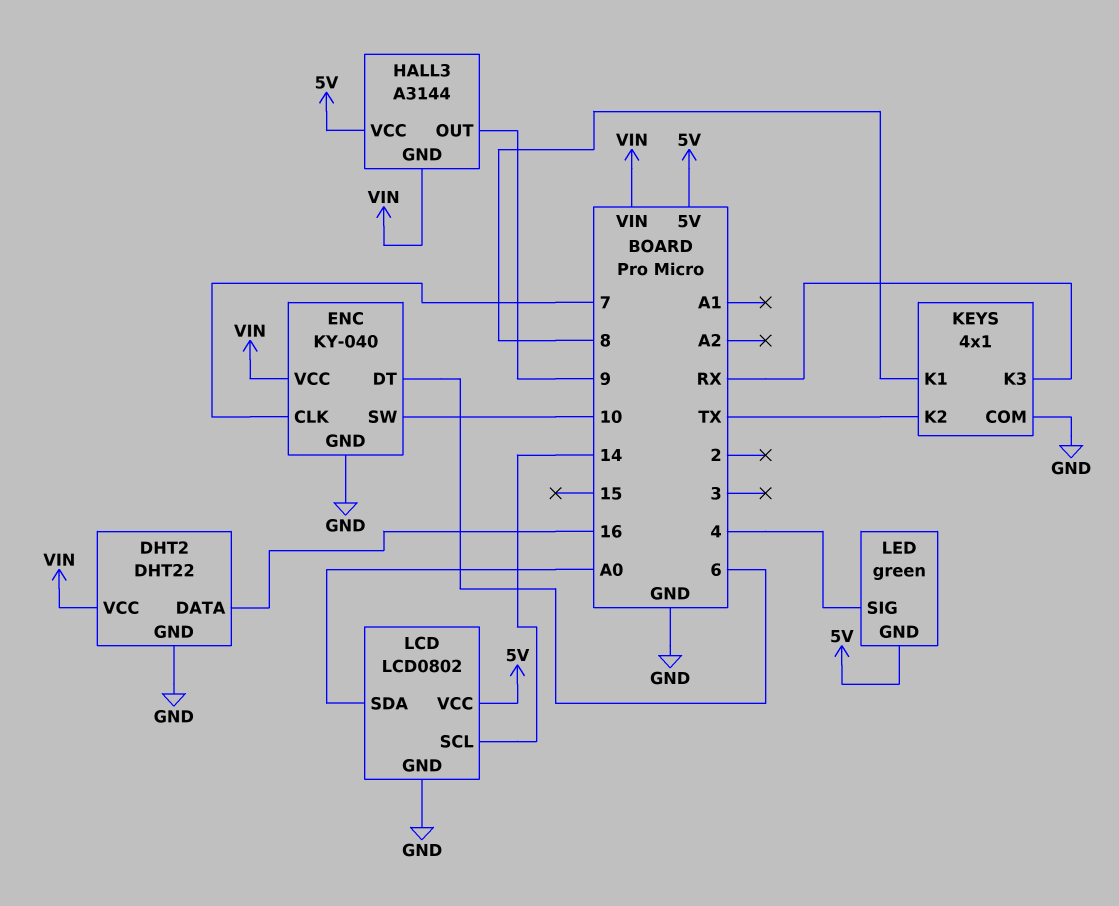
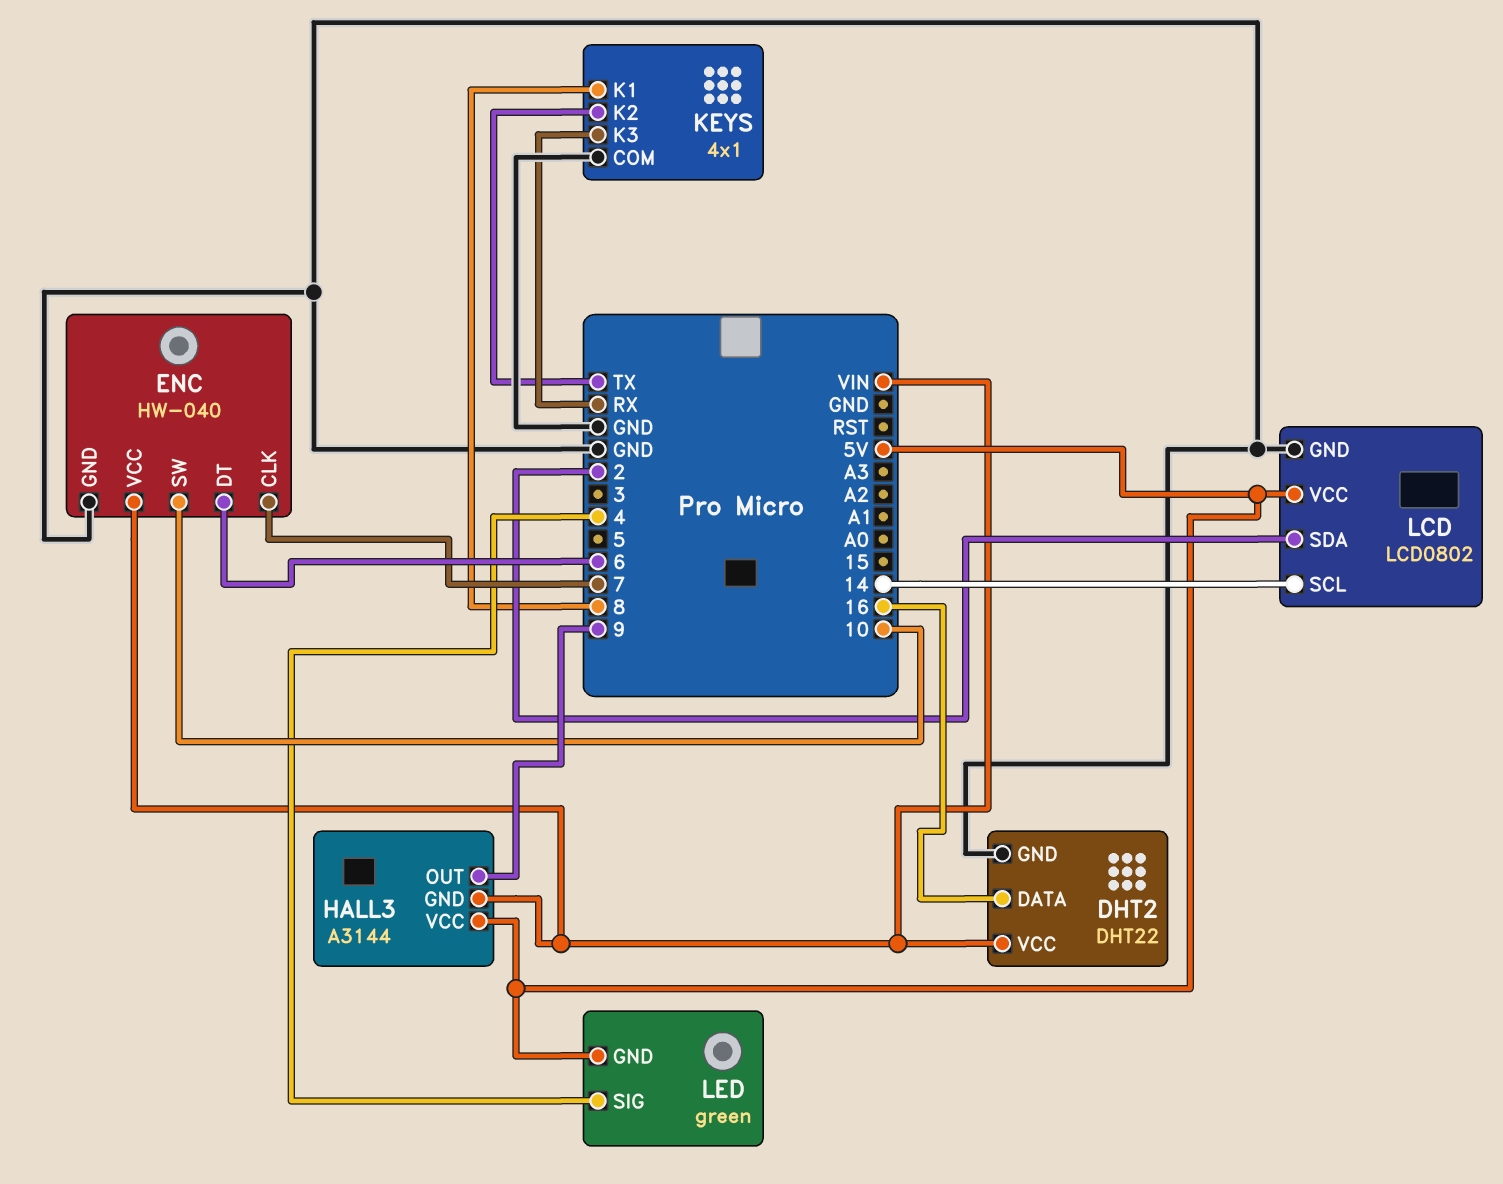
ENC: KY-040 -> HW-040
LCD pin SDA: A0 -> 2

